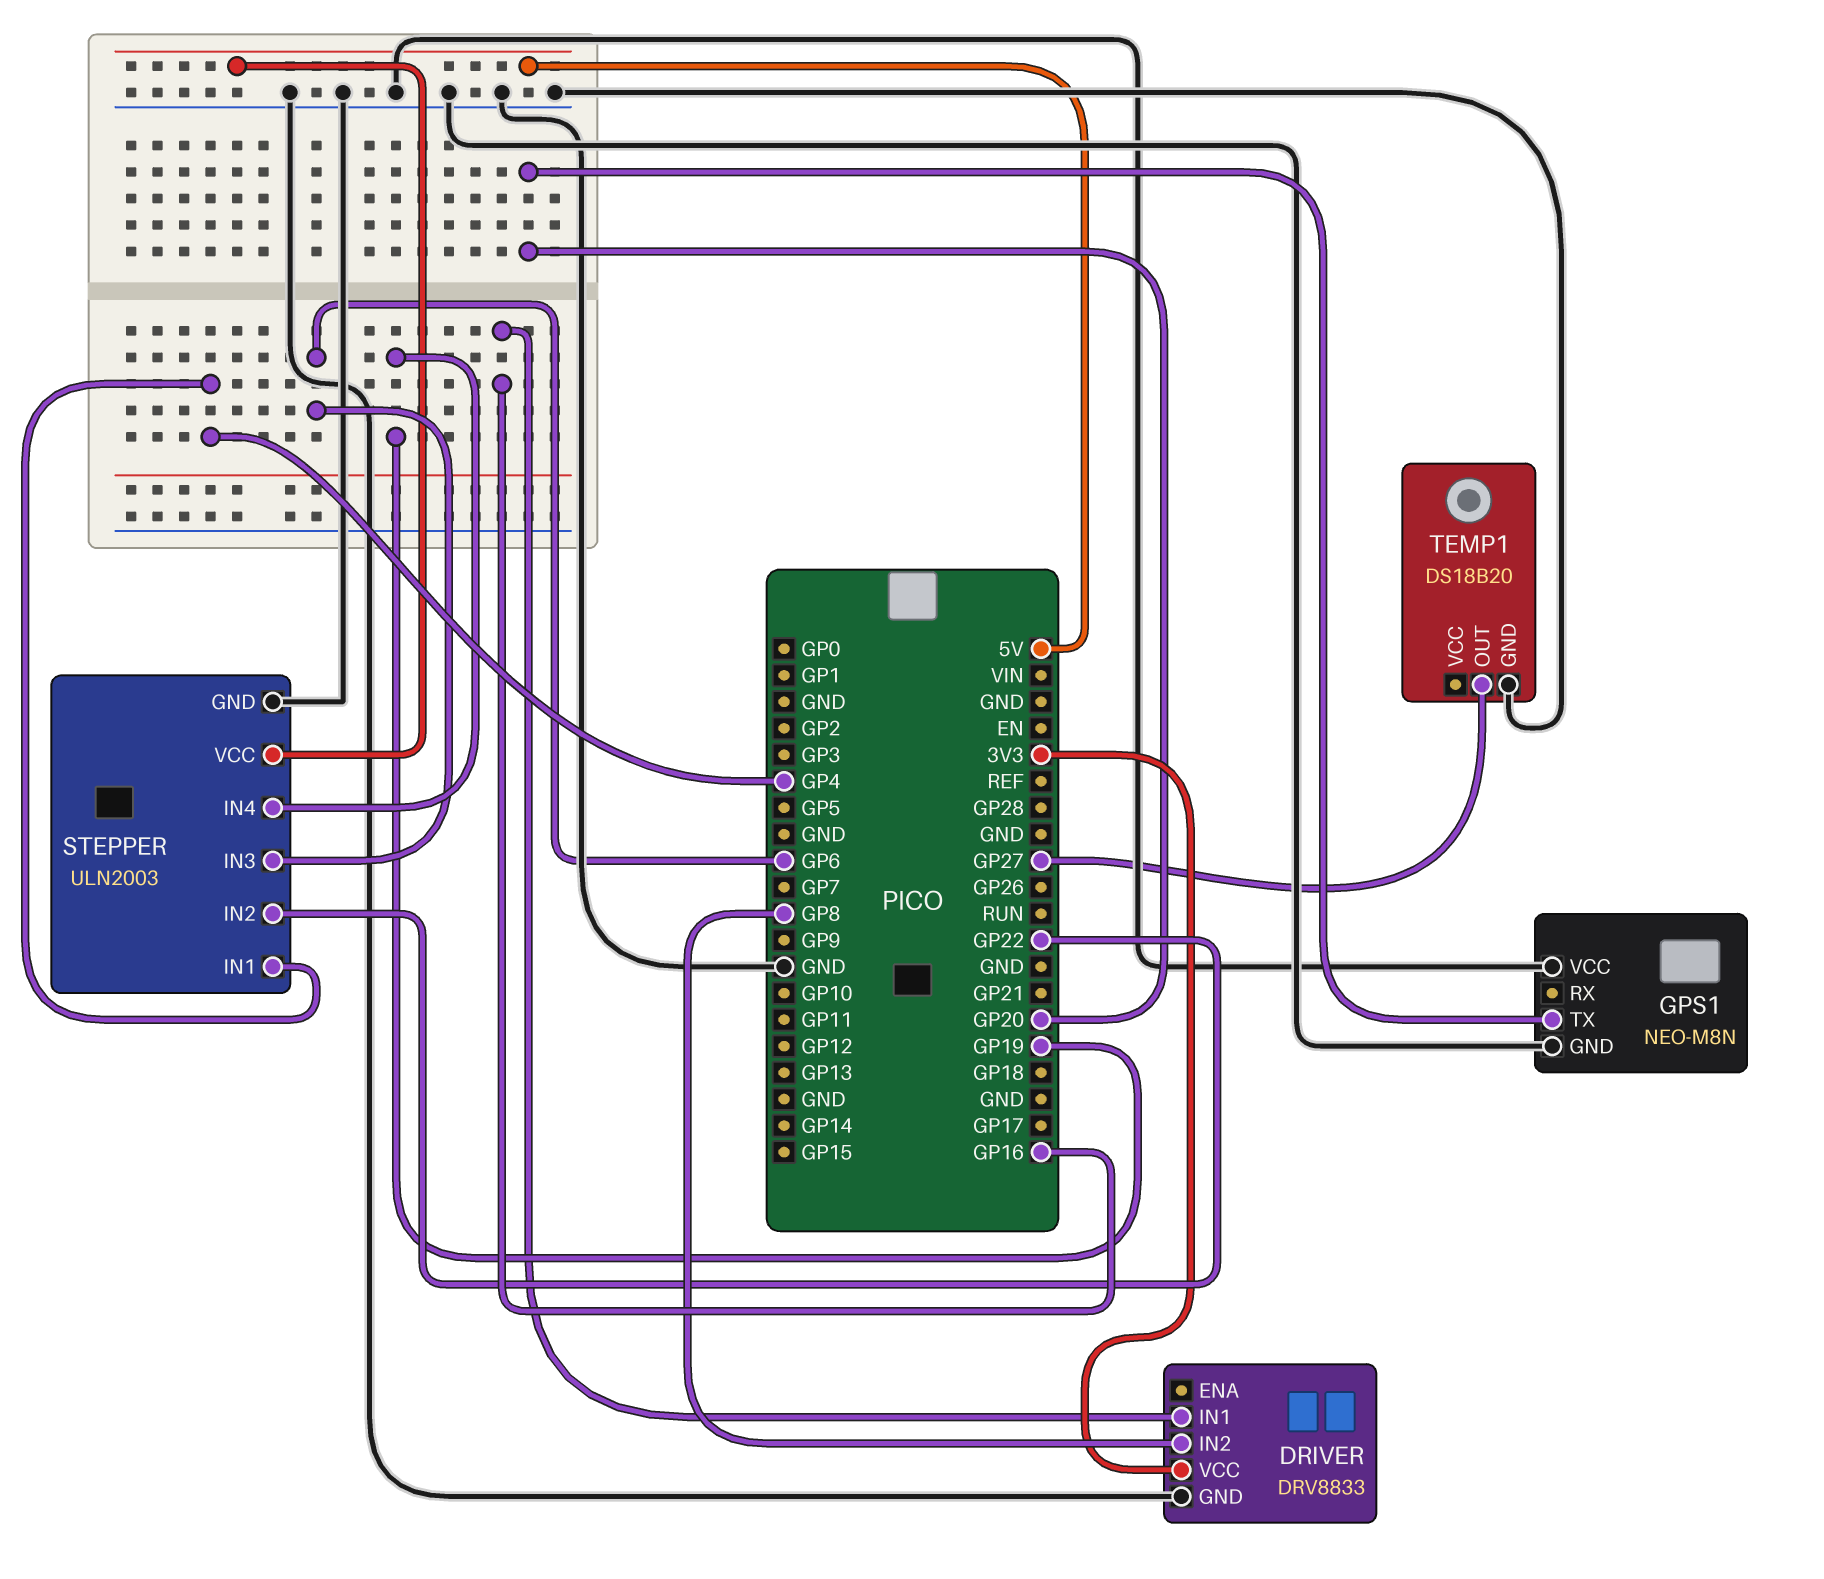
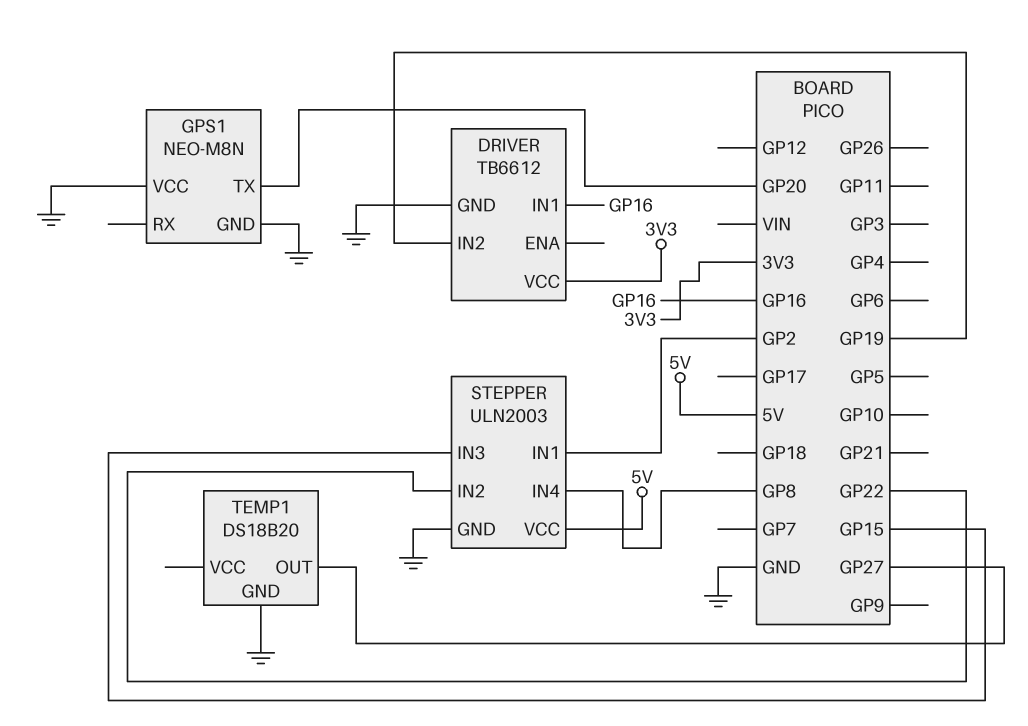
DRIVER: DRV8833 -> TB6612
DRIVER pin IN2: GP8 -> GP19
STEPPER pin IN1: GP4 -> GP2
STEPPER pin IN3: GP6 -> GP15
STEPPER pin IN4: GP19 -> GP8

